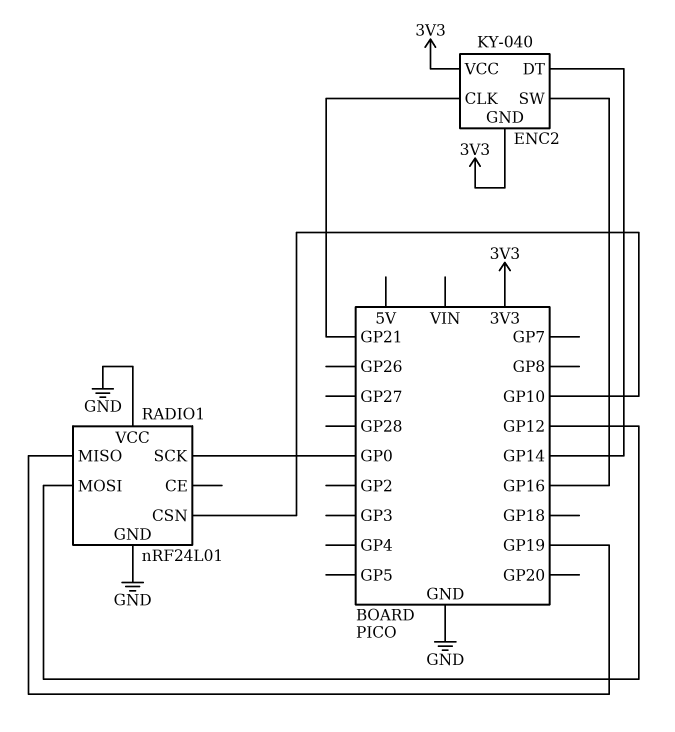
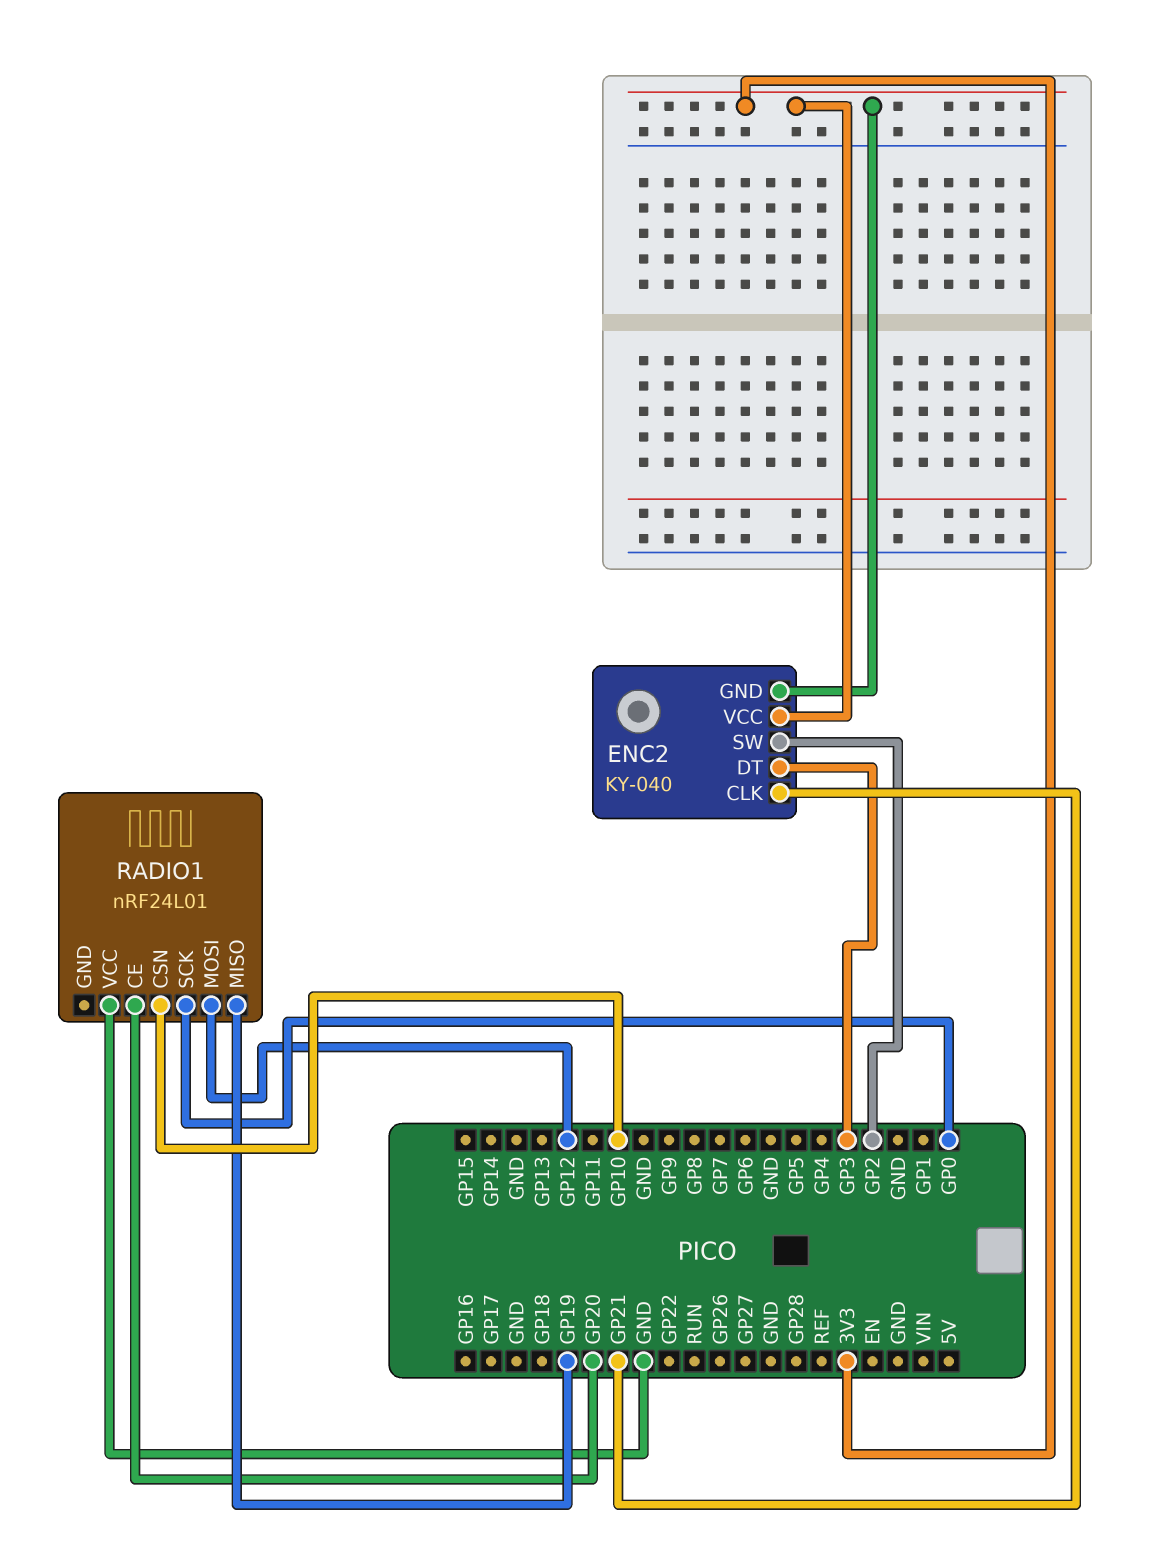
ENC2 pin DT: GP14 -> GP3
ENC2 pin SW: GP16 -> GP2
RADIO1 pin CE: none -> GP20
RADIO1 pin GND: GND -> none

